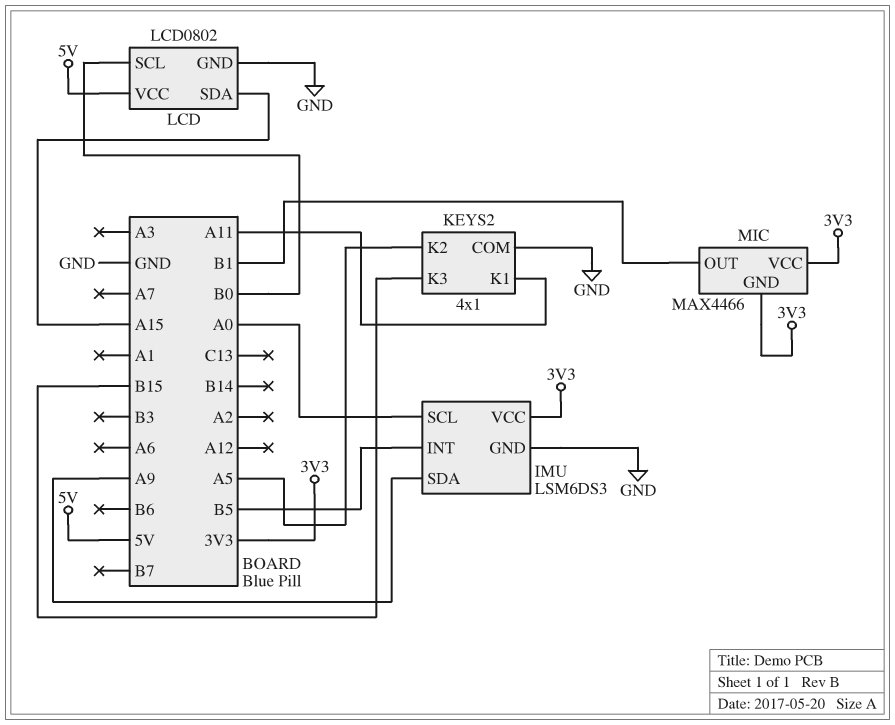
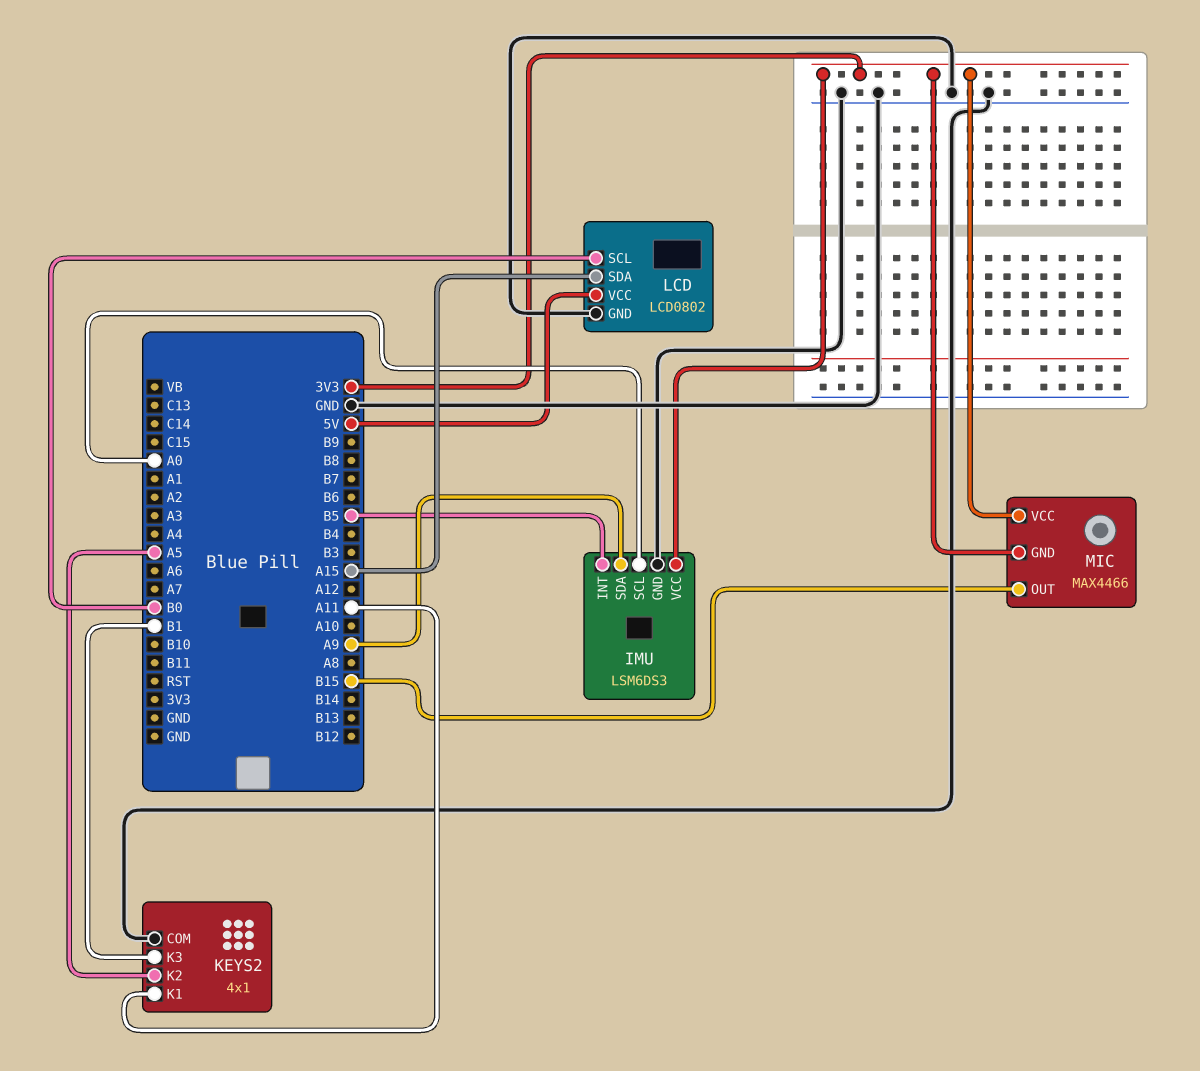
KEYS2 pin K3: B15 -> B1
MIC pin OUT: B1 -> B15

